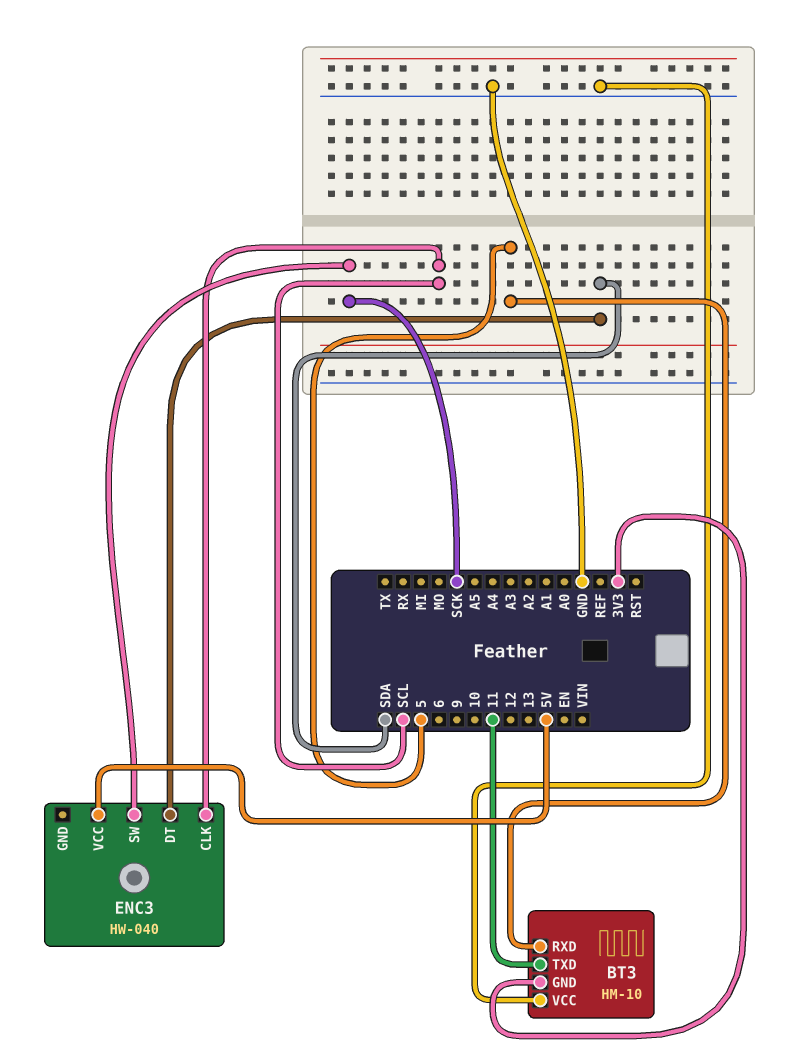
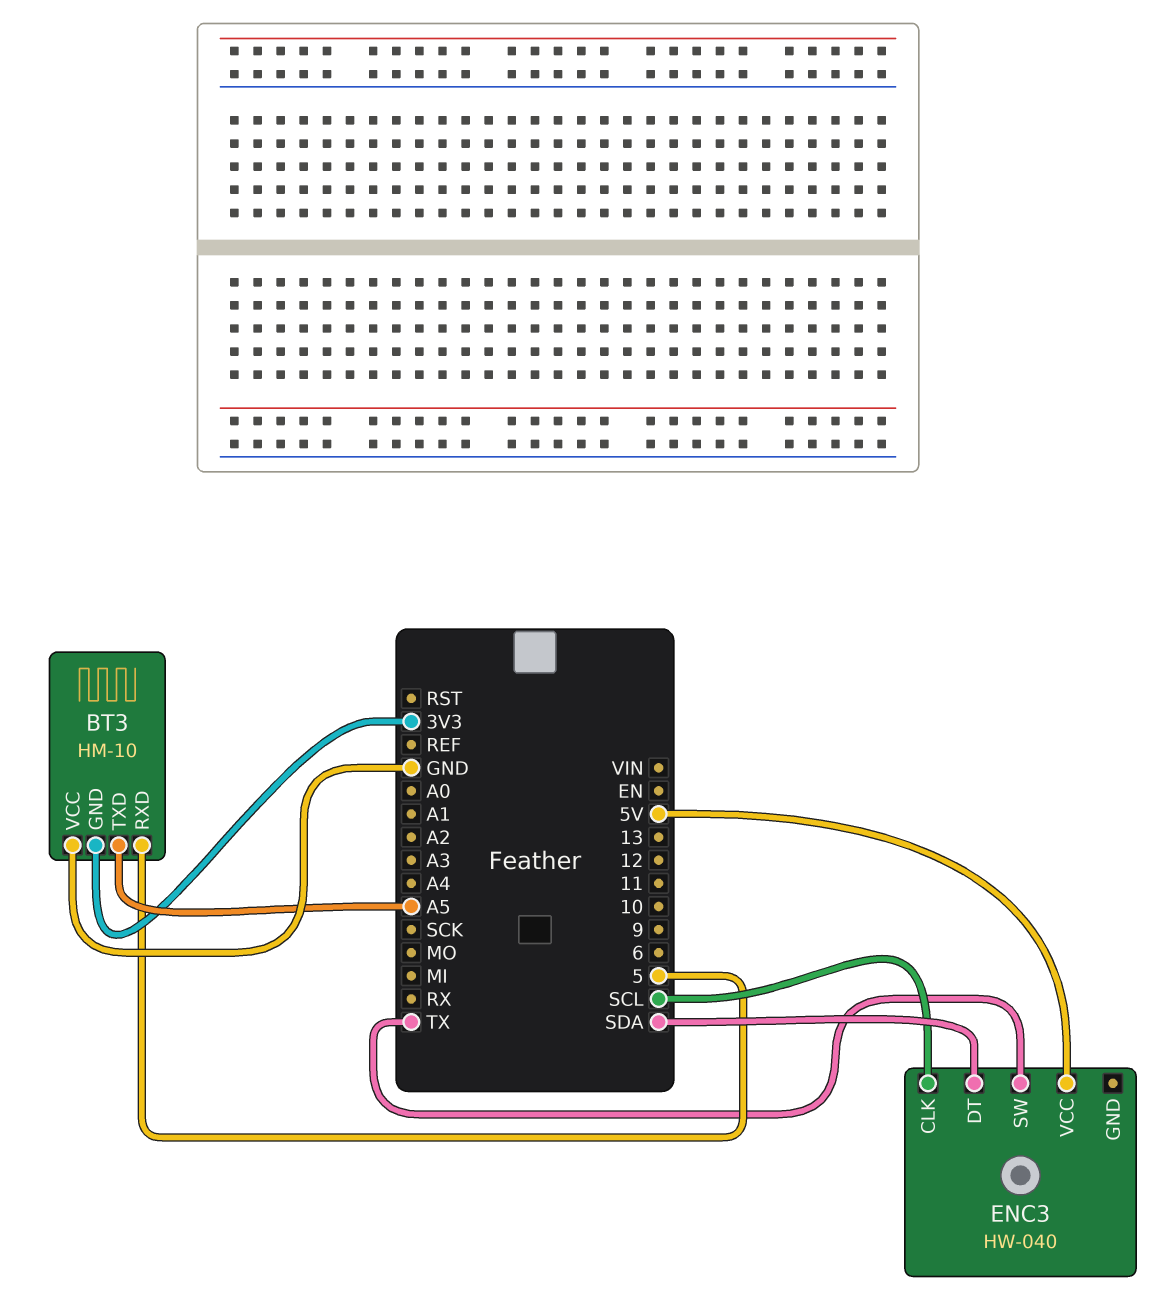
BT3 pin TXD: 11 -> A5
ENC3 pin SW: SCK -> TX

